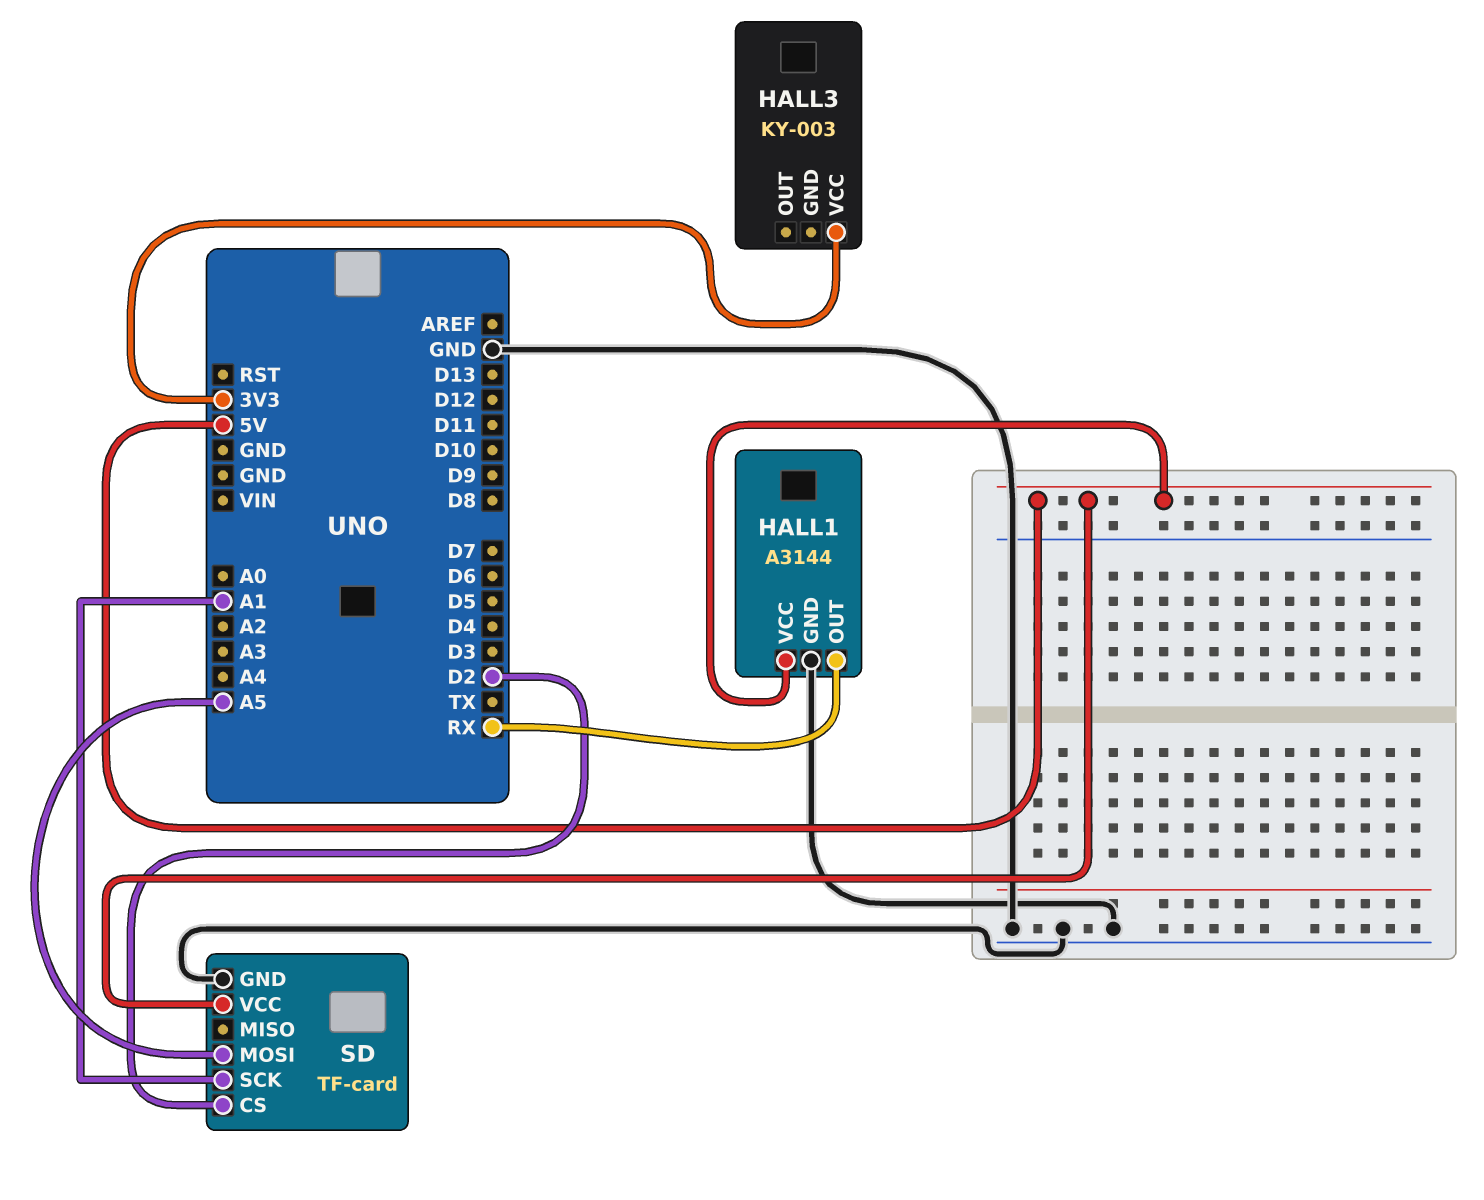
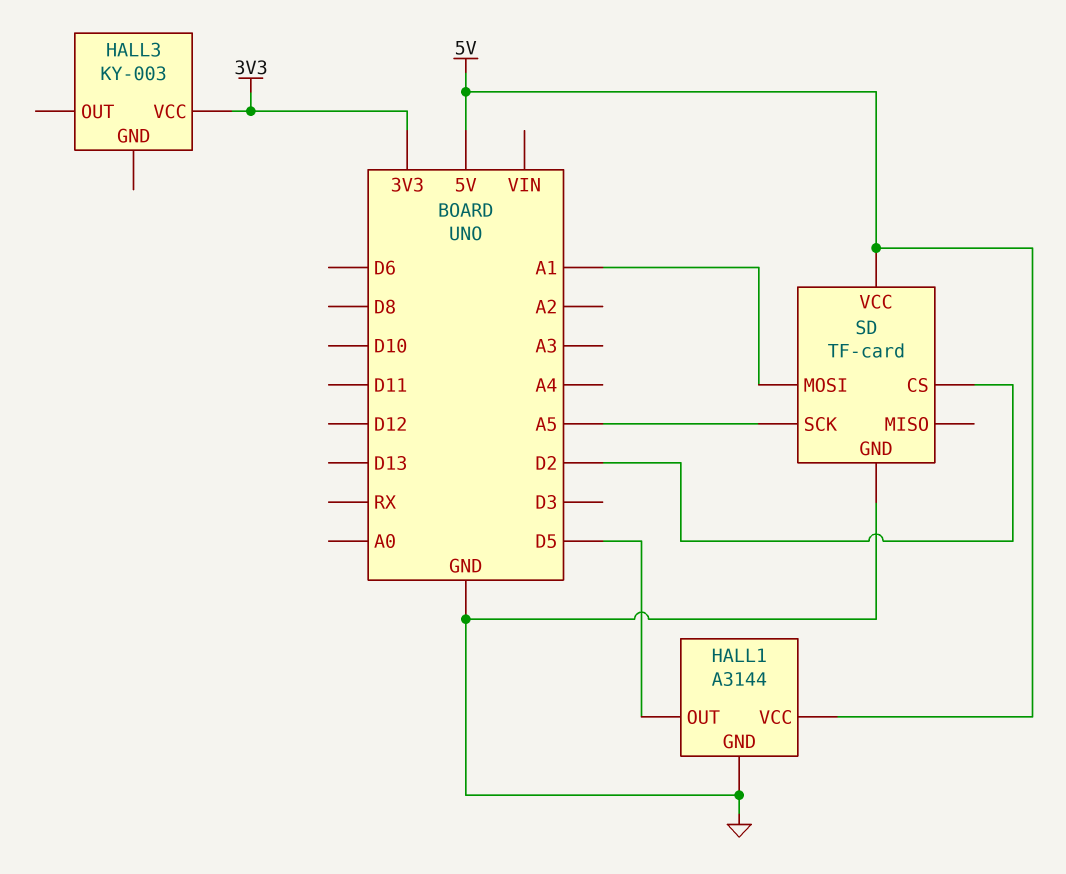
HALL1 pin OUT: RX -> D5
SD pin MOSI: A5 -> A1
SD pin SCK: A1 -> A5

